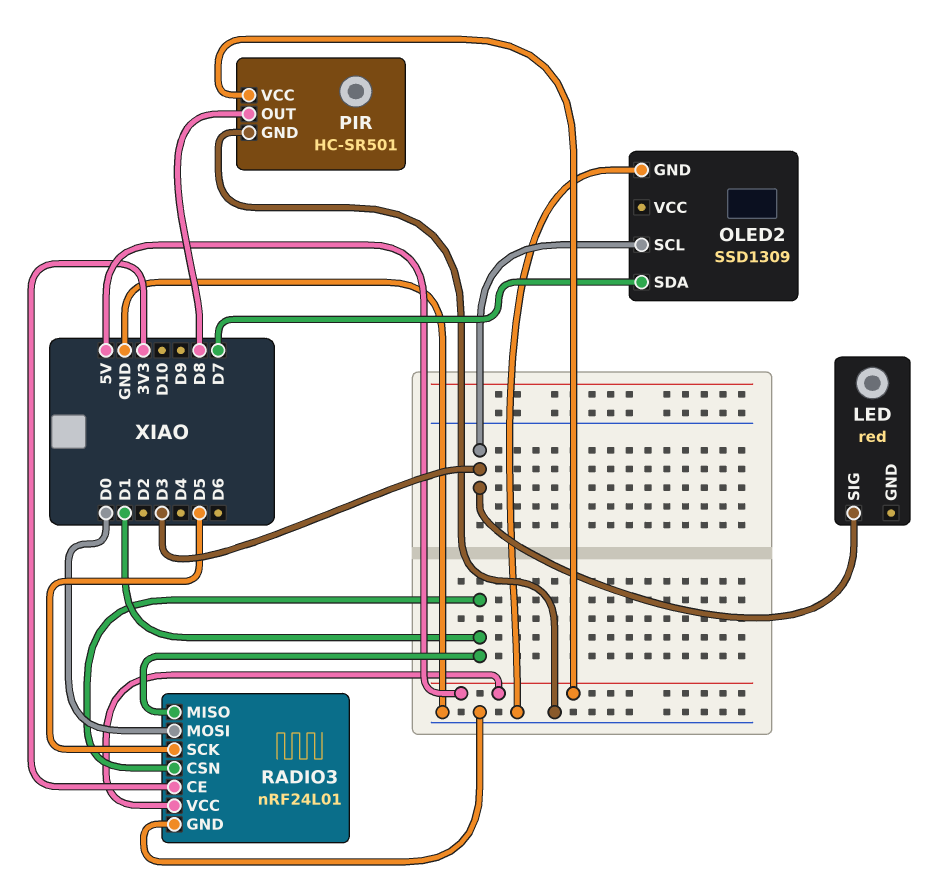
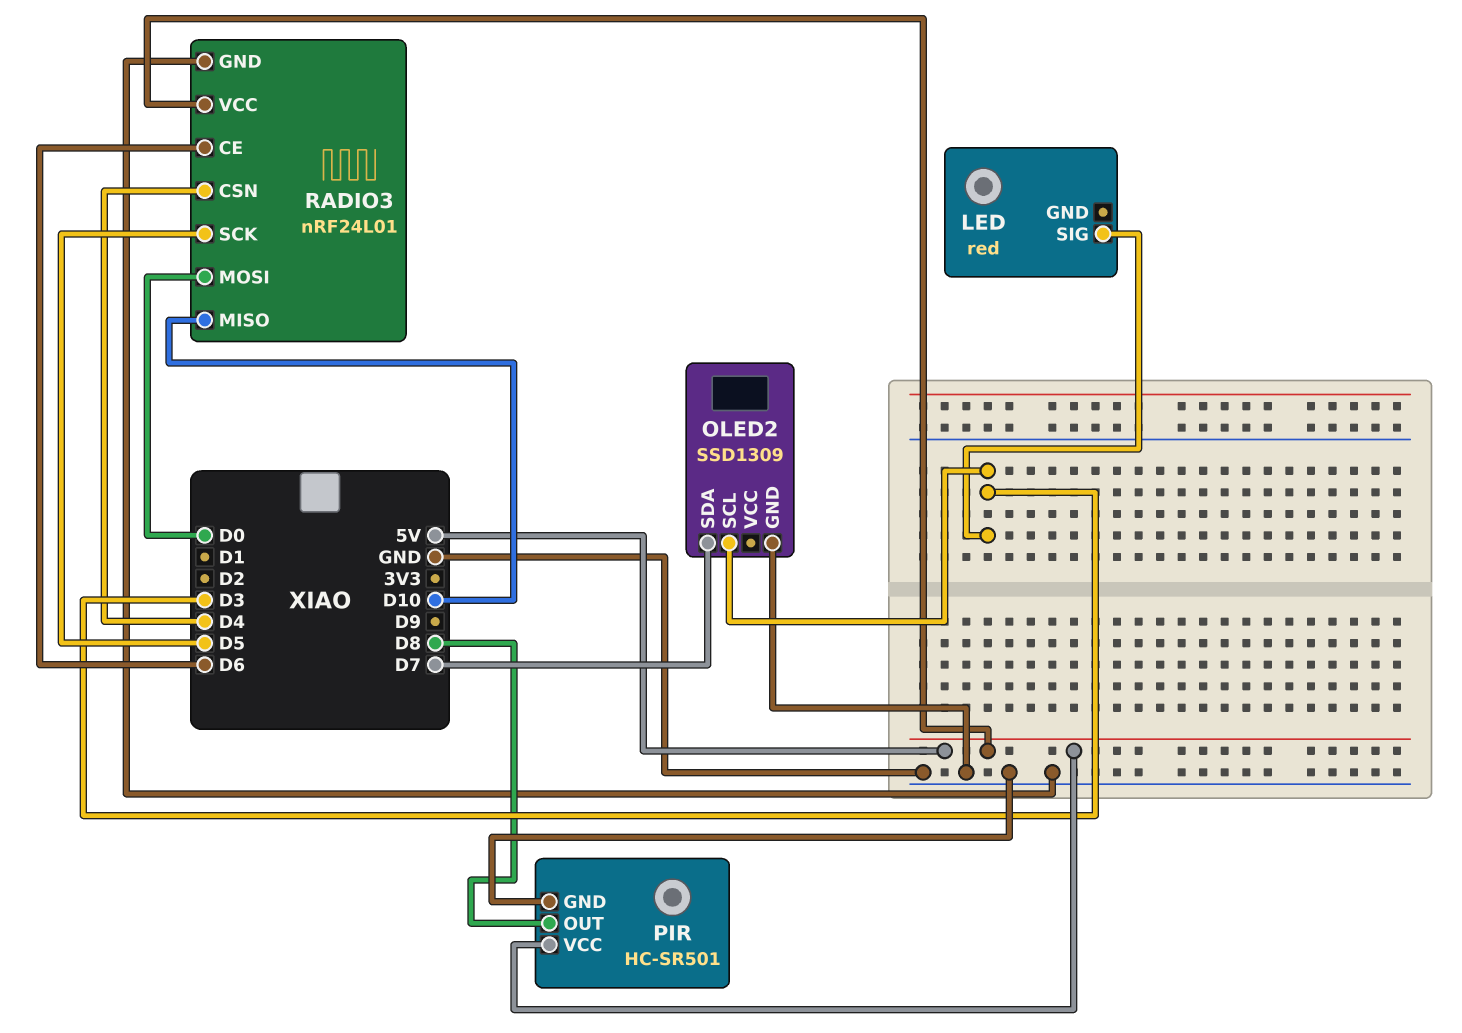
RADIO3 pin CE: 3V3 -> D6
RADIO3 pin CSN: D1 -> D4
RADIO3 pin MISO: D1 -> D10

